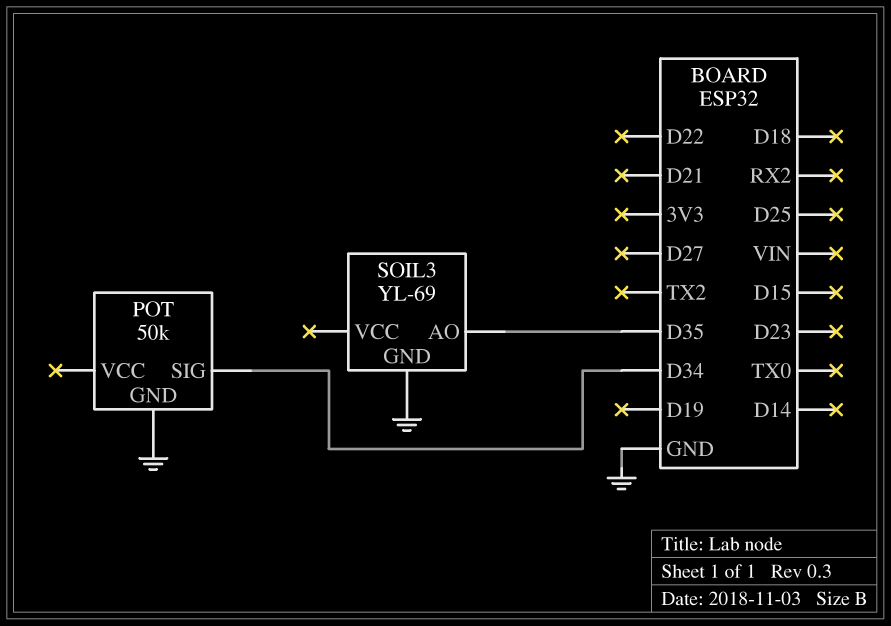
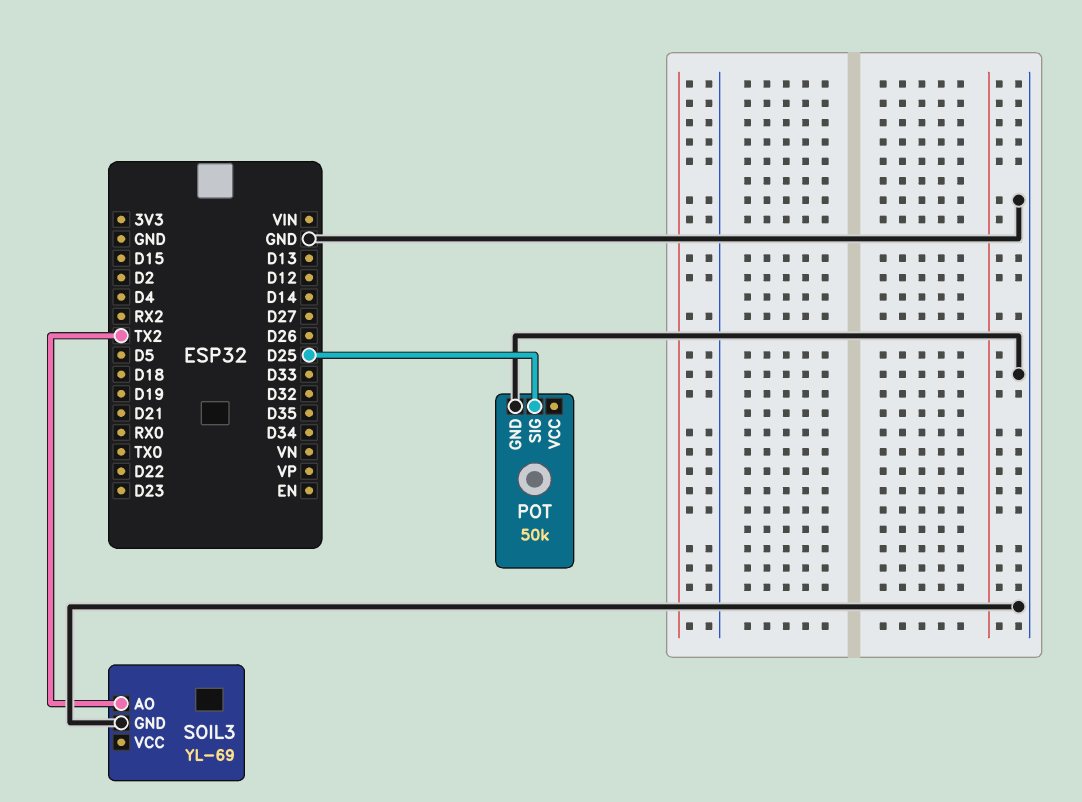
POT pin SIG: D34 -> D25
SOIL3 pin AO: D35 -> TX2

